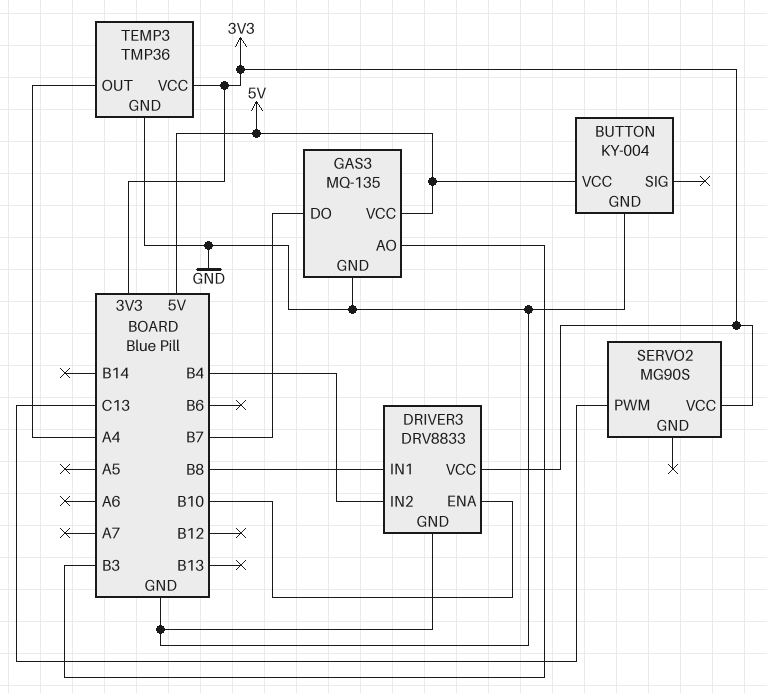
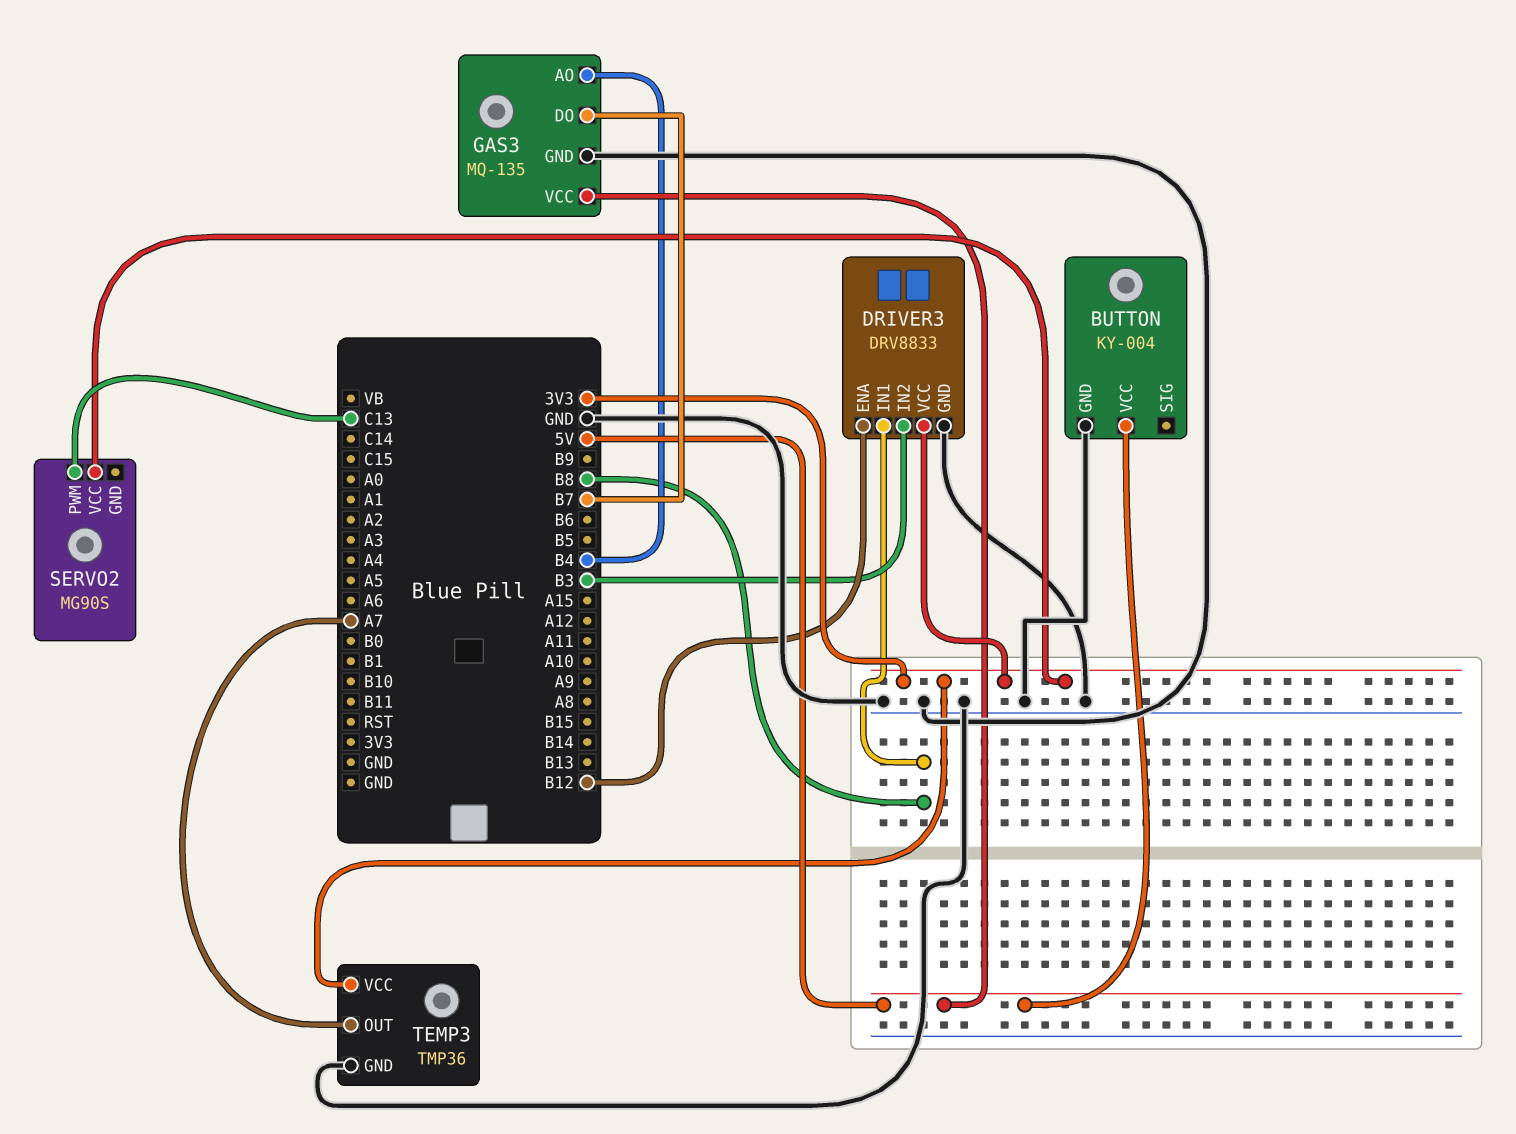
DRIVER3 pin ENA: B10 -> B12
DRIVER3 pin IN2: B4 -> B3
GAS3 pin AO: B3 -> B4
TEMP3 pin OUT: A4 -> A7

